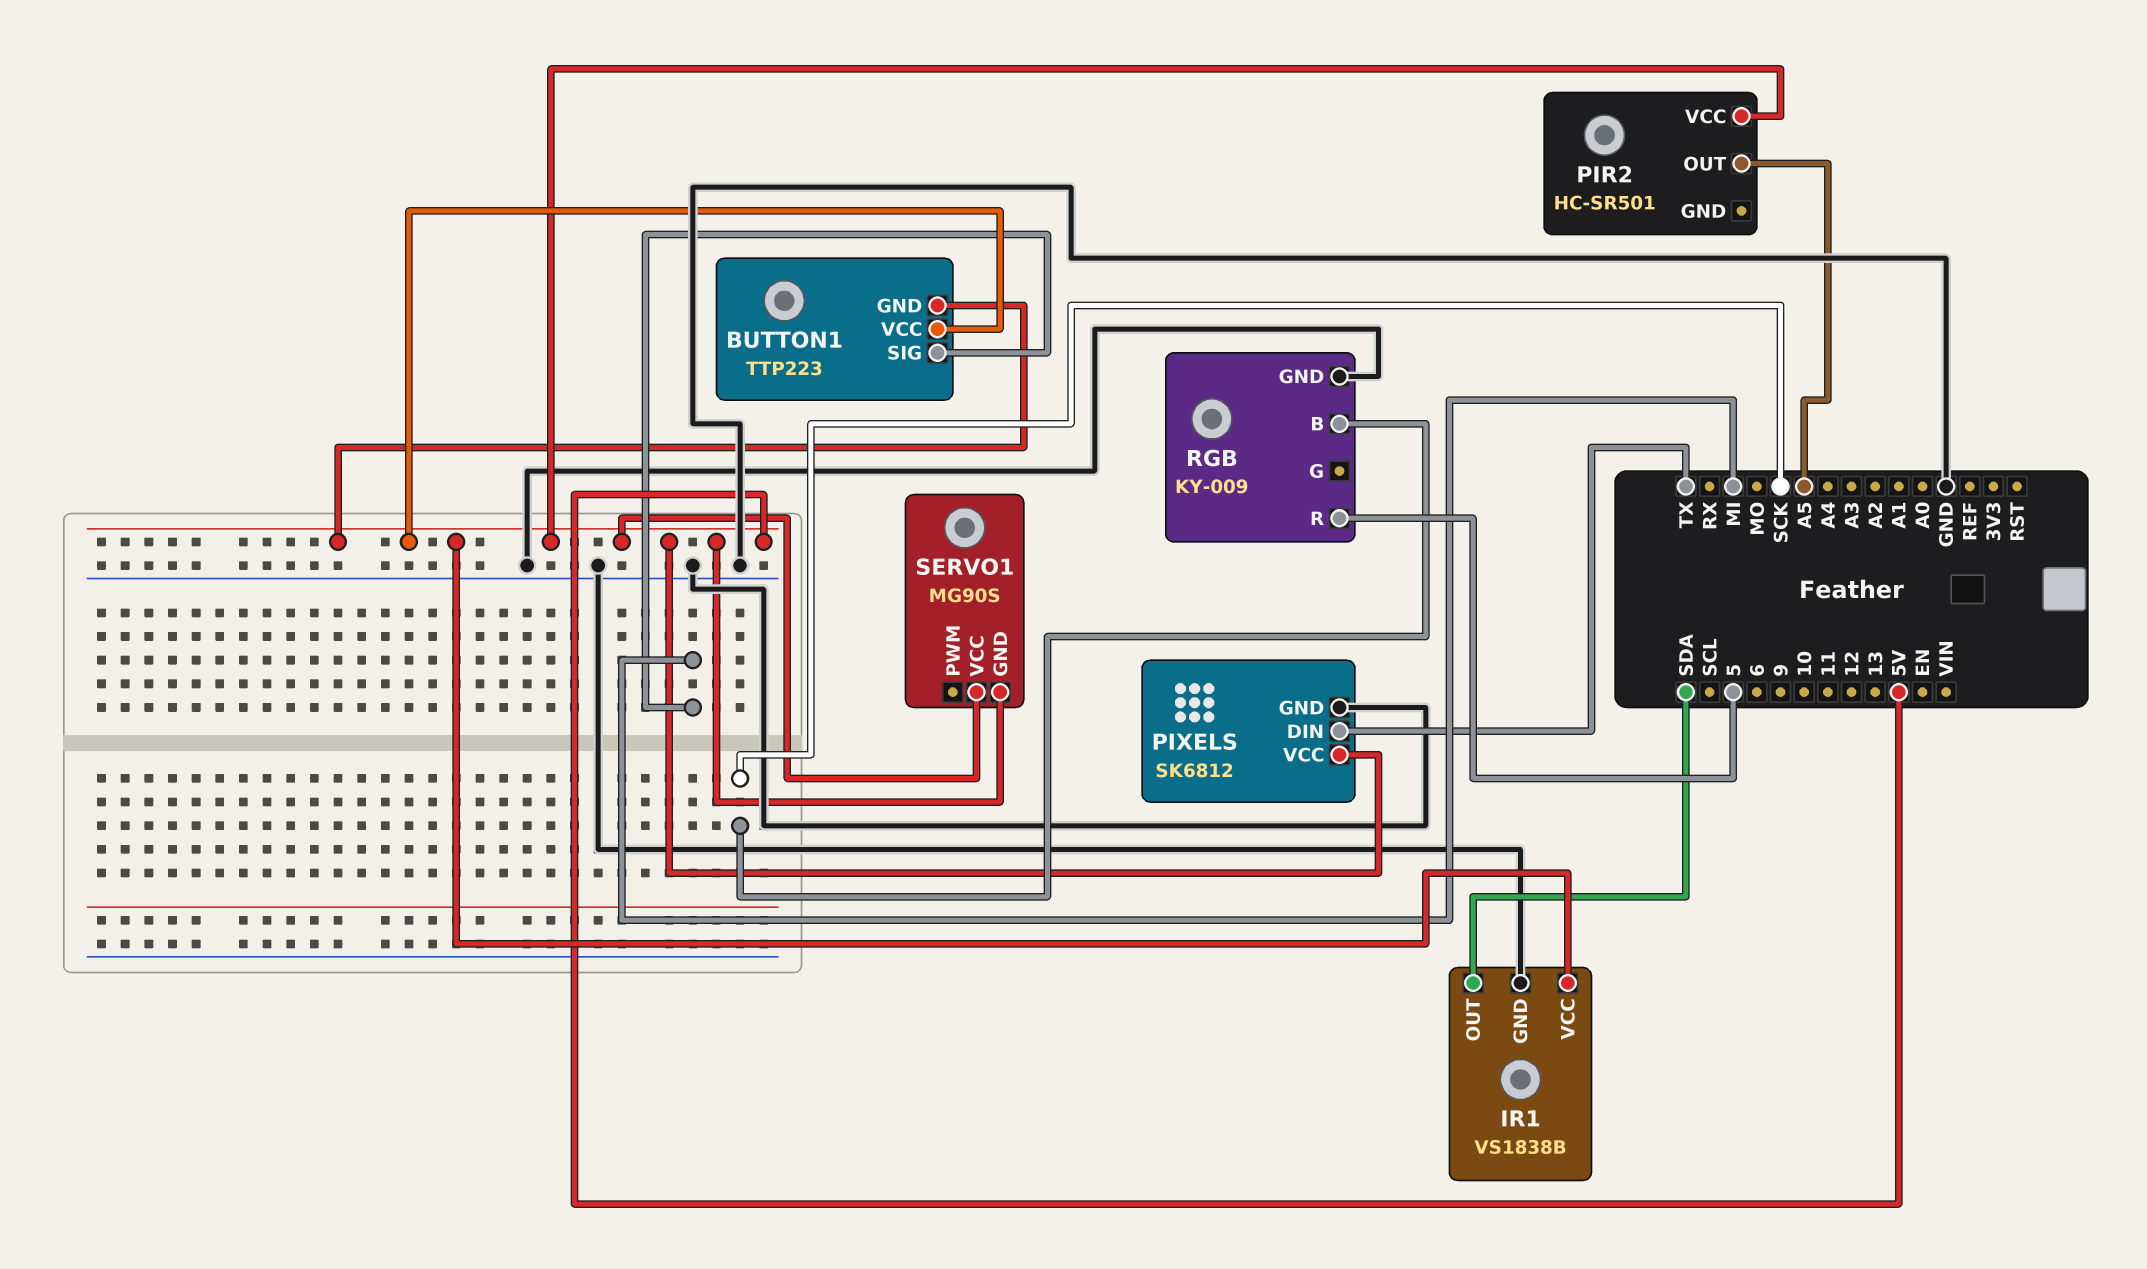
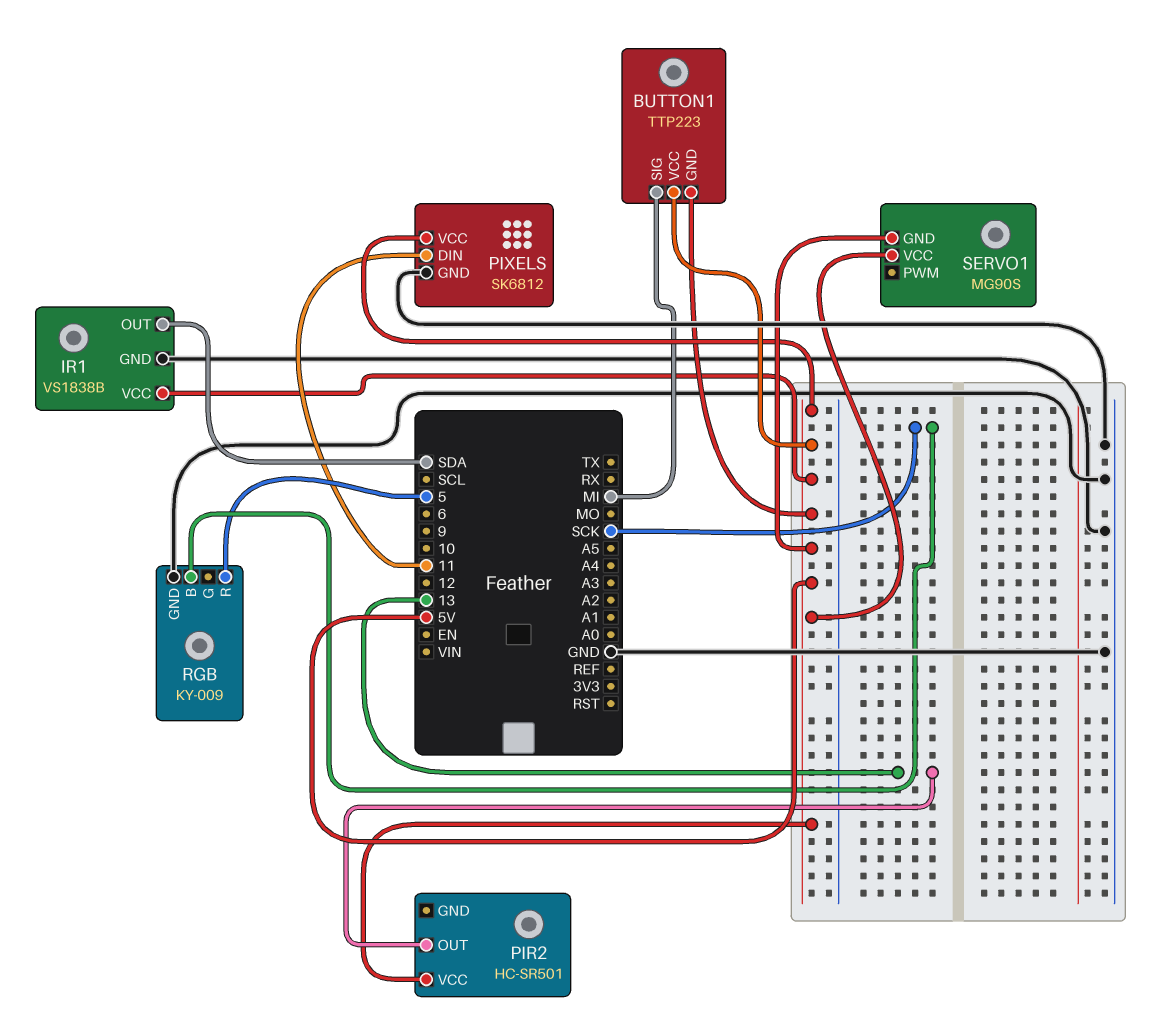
PIR2 pin OUT: A5 -> 13
PIXELS pin DIN: TX -> 11

